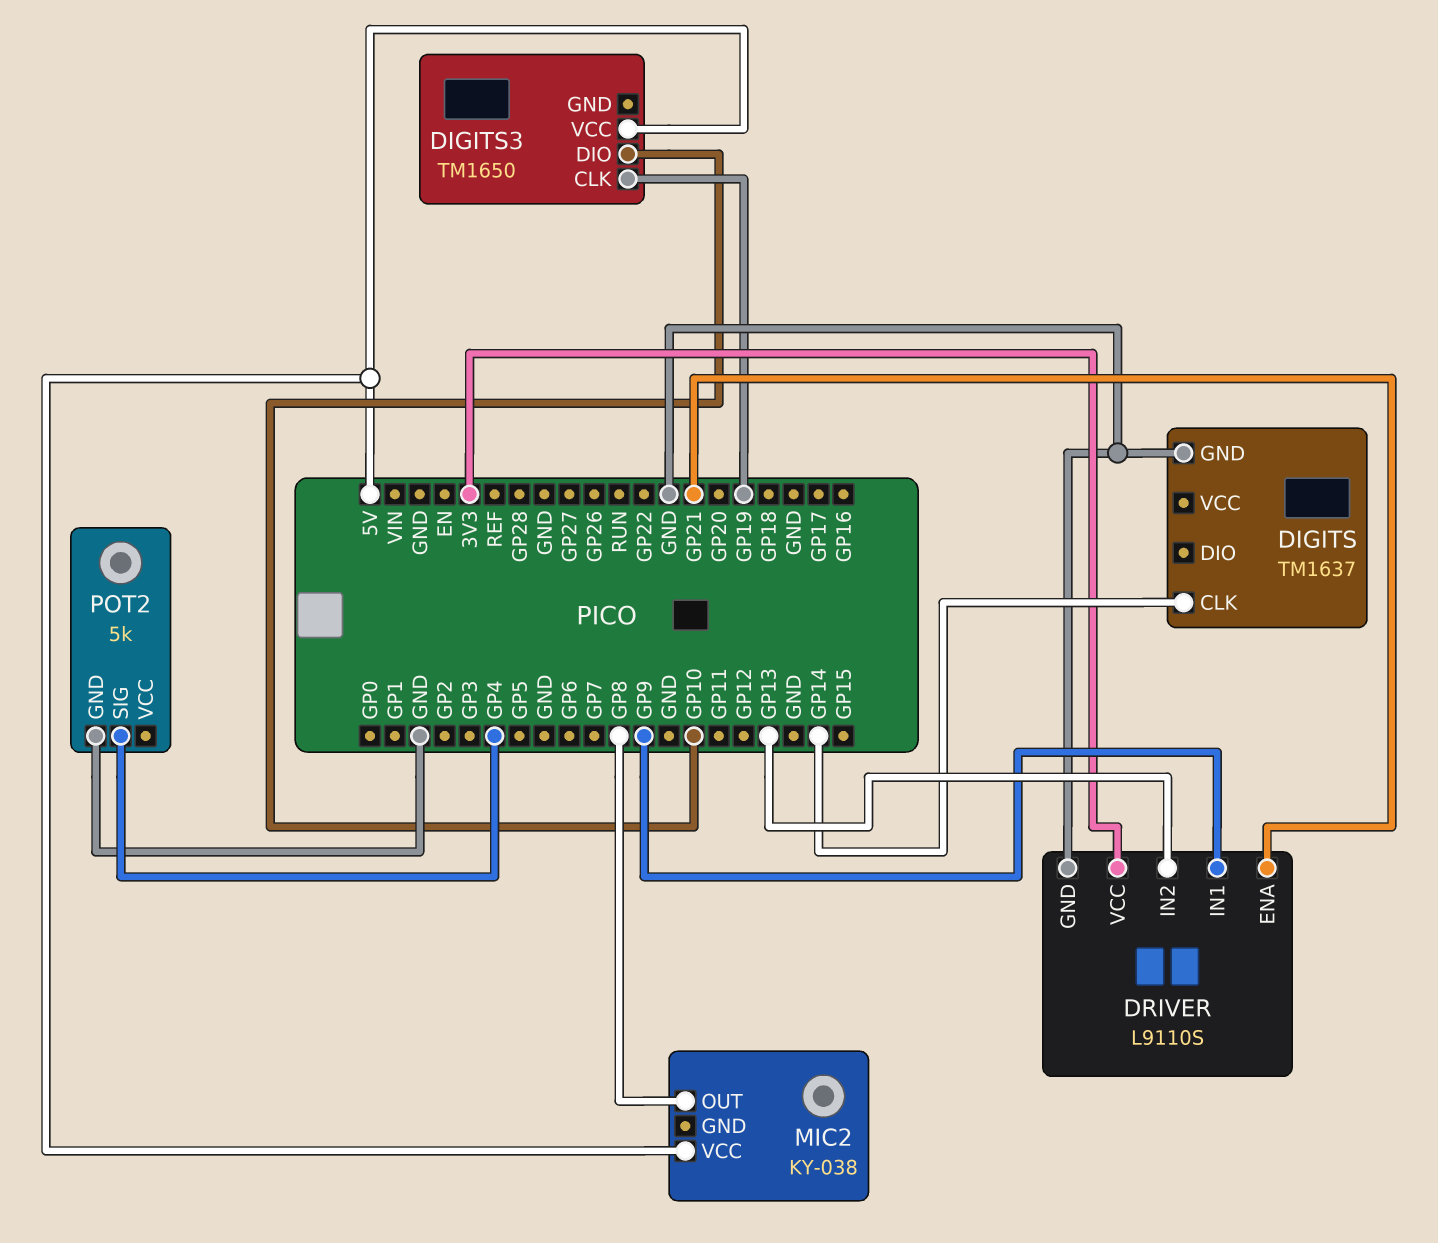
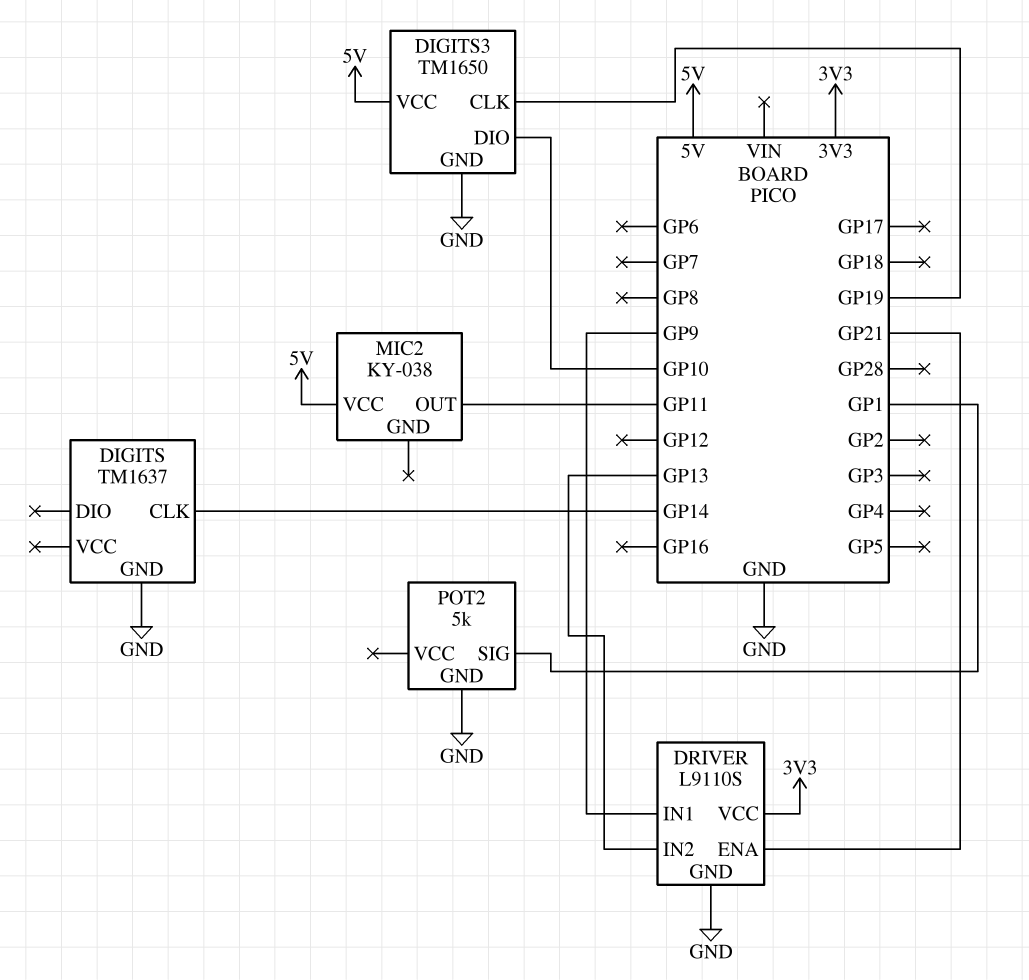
DIGITS3 pin GND: none -> GND
MIC2 pin OUT: GP8 -> GP11
POT2 pin SIG: GP4 -> GP1

